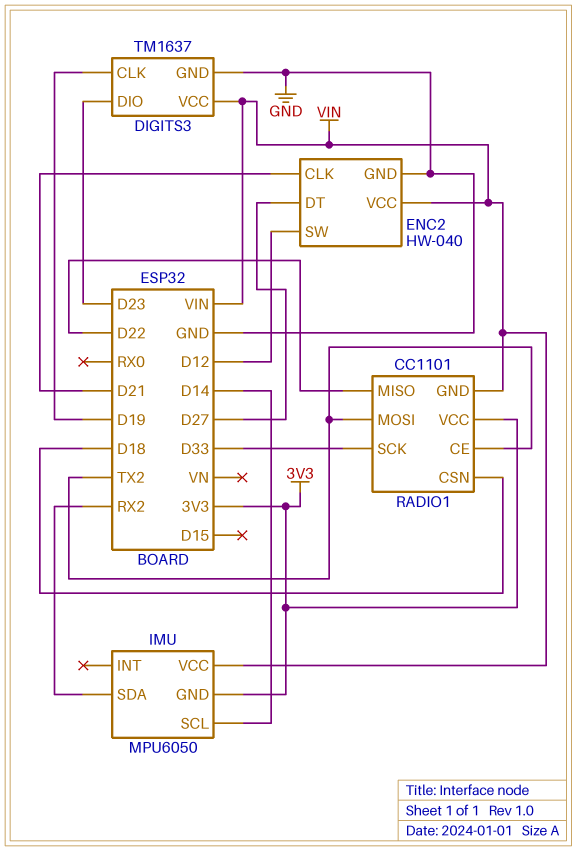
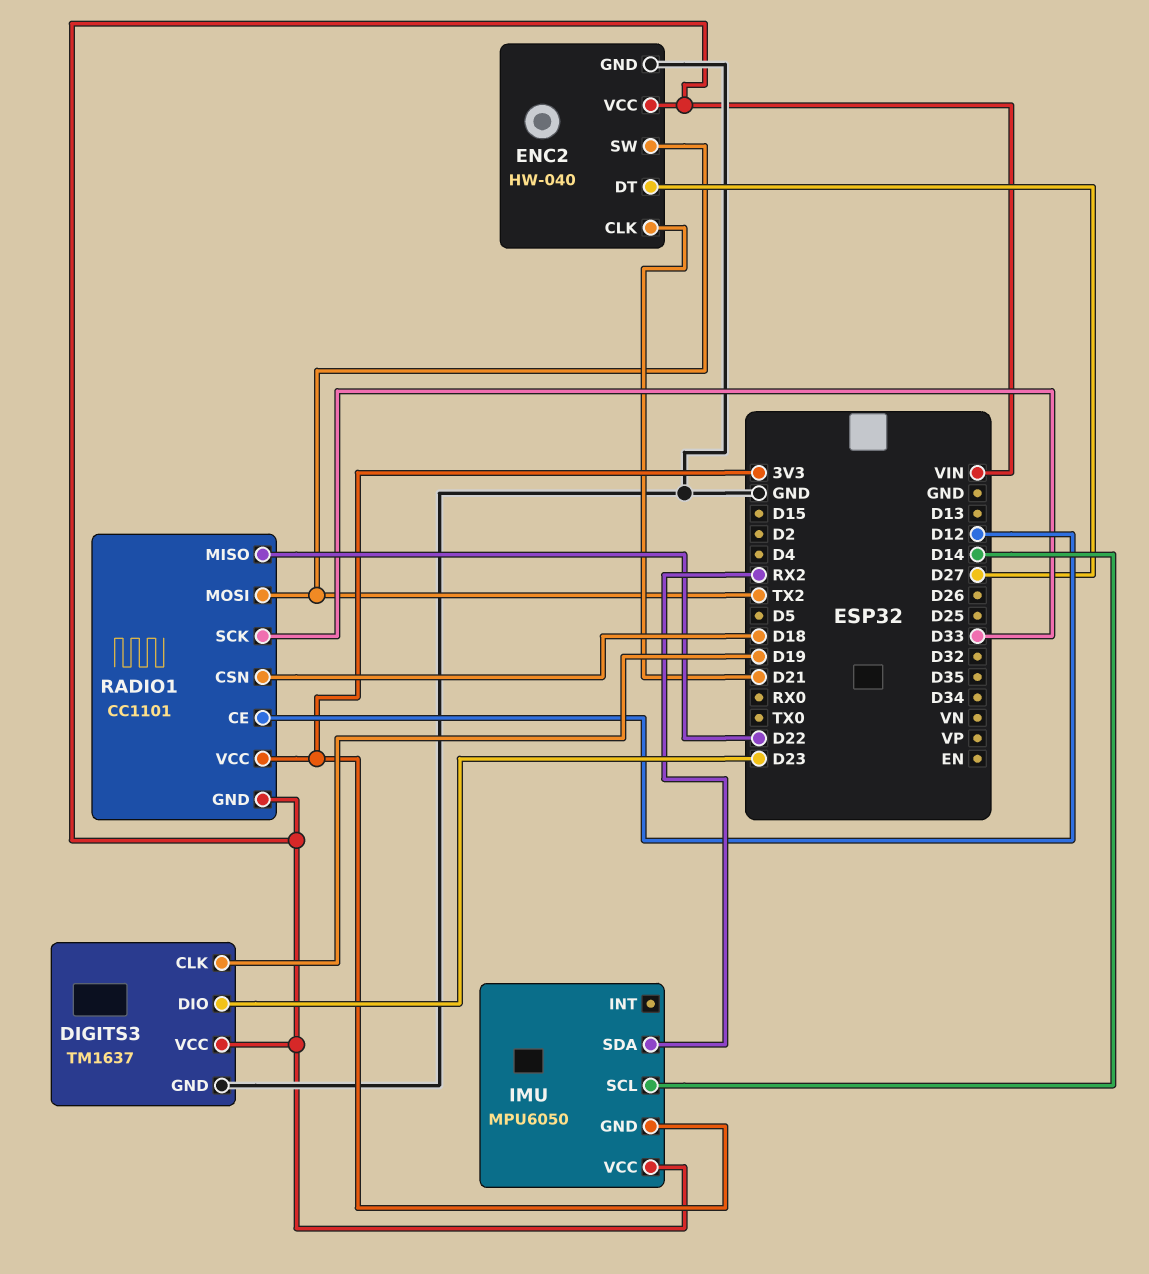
ENC2 pin SW: D12 -> TX2
RADIO1 pin CE: TX2 -> D12

